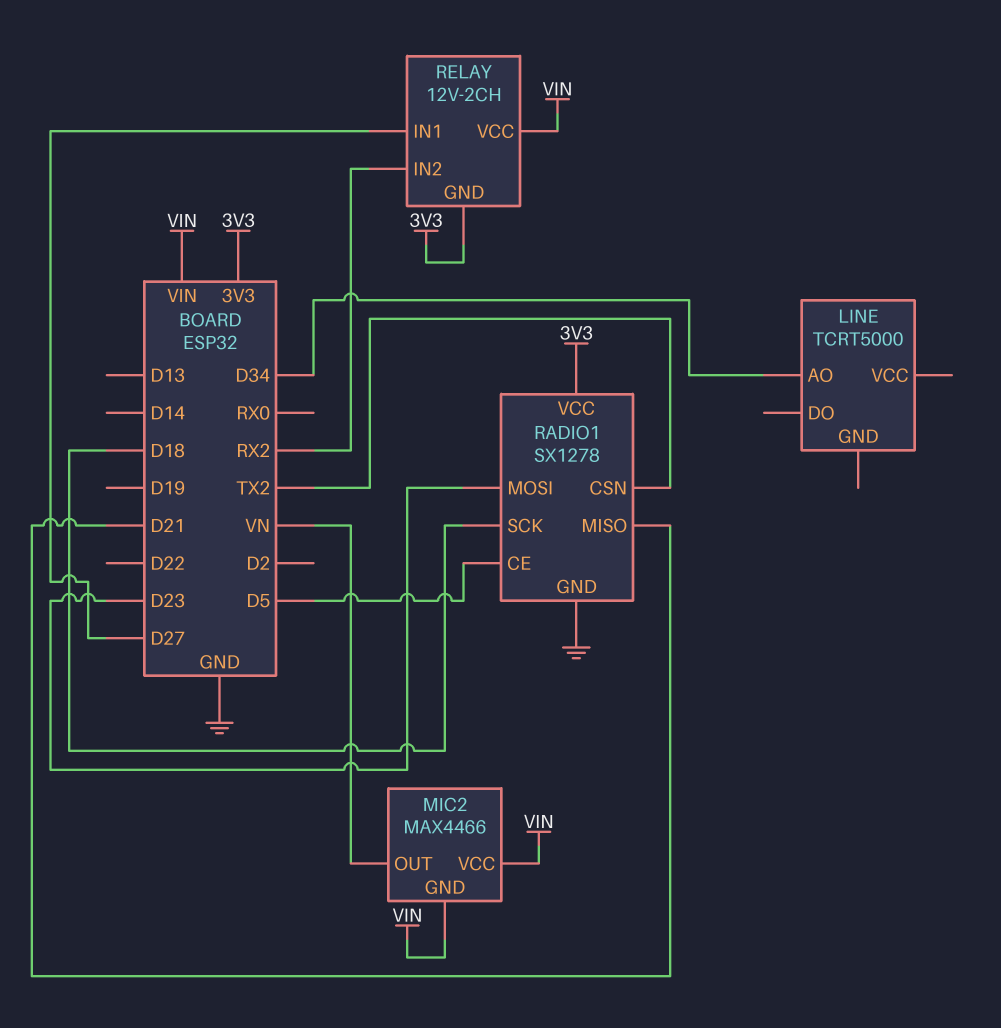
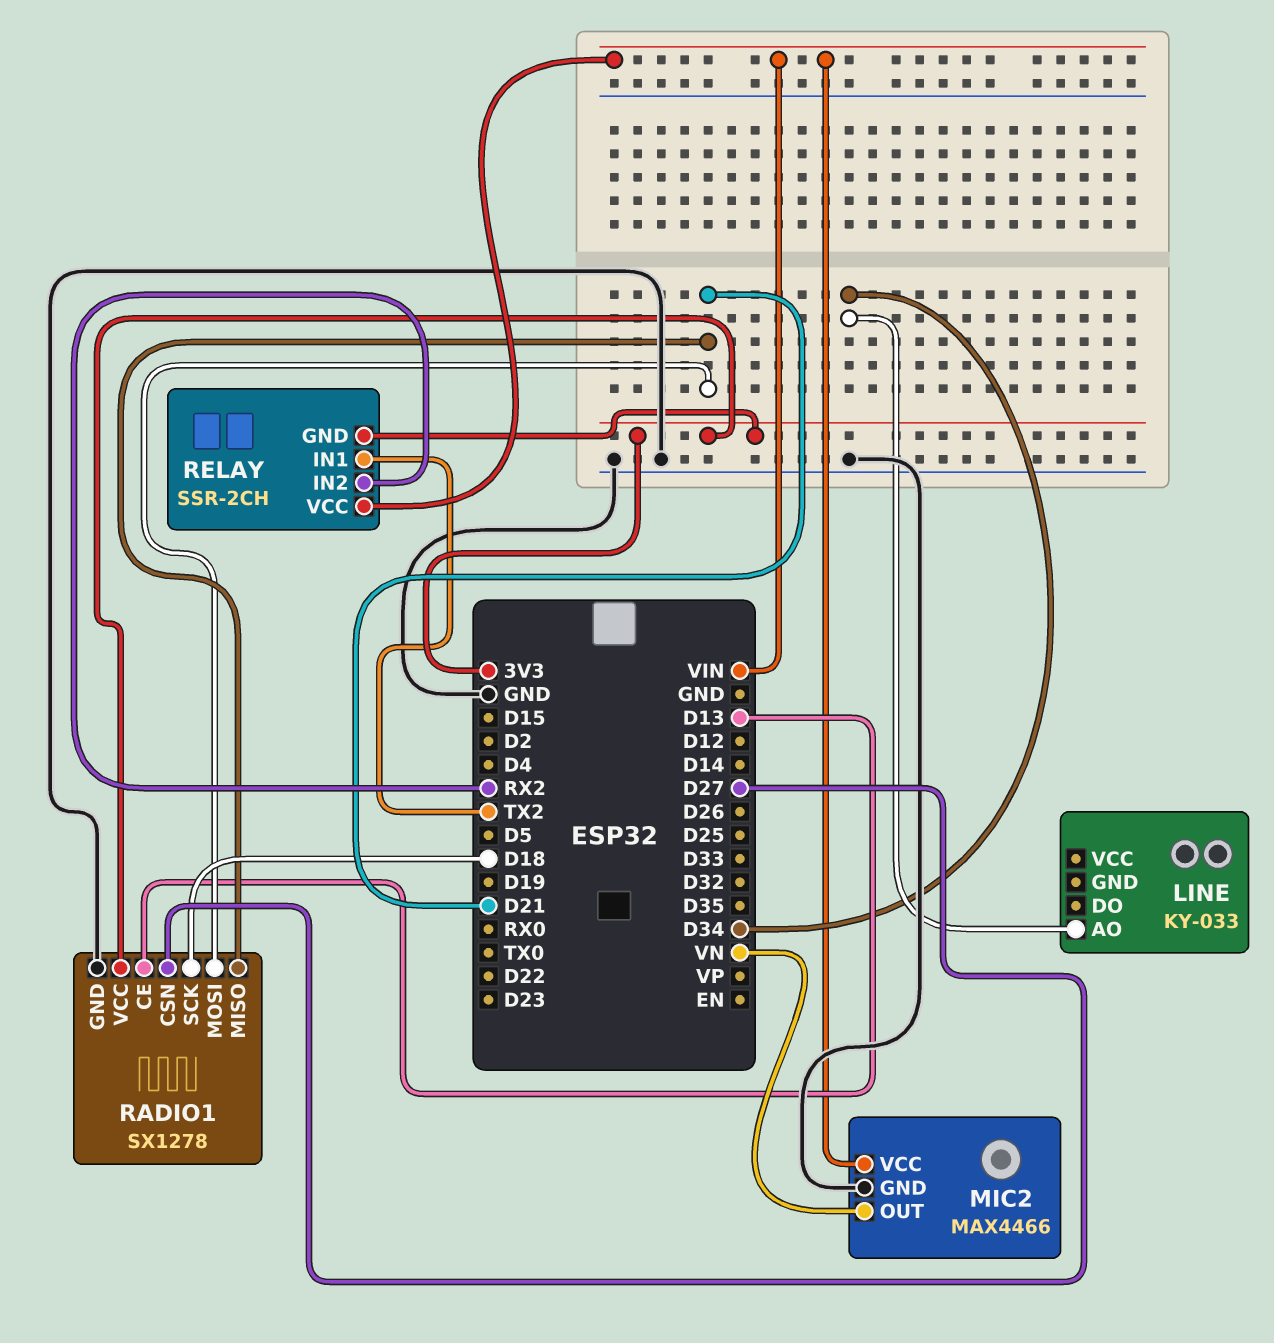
LINE: TCRT5000 -> KY-033
MIC2 pin GND: VIN -> GND
RADIO1 pin CE: D5 -> D13
RADIO1 pin CSN: TX2 -> D27
RADIO1 pin MOSI: D23 -> D21
RELAY: 12V-2CH -> SSR-2CH
RELAY pin IN1: D27 -> TX2

